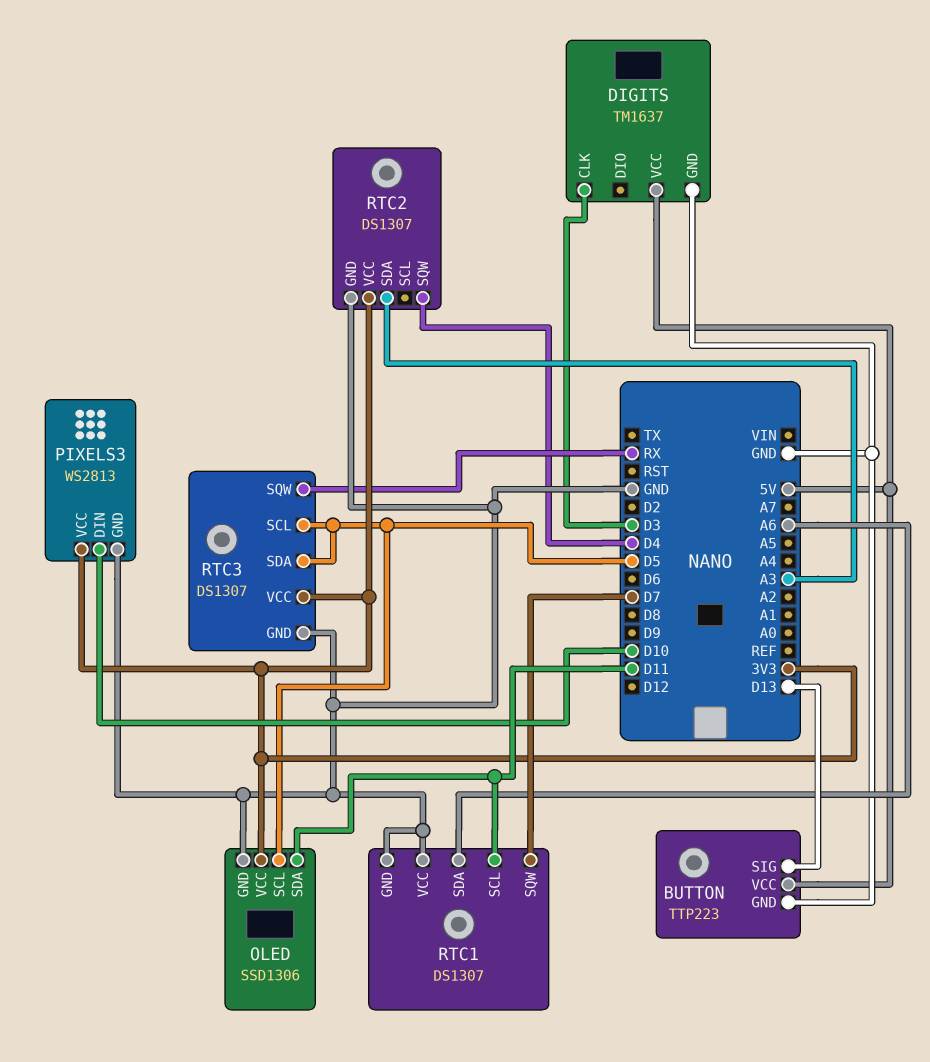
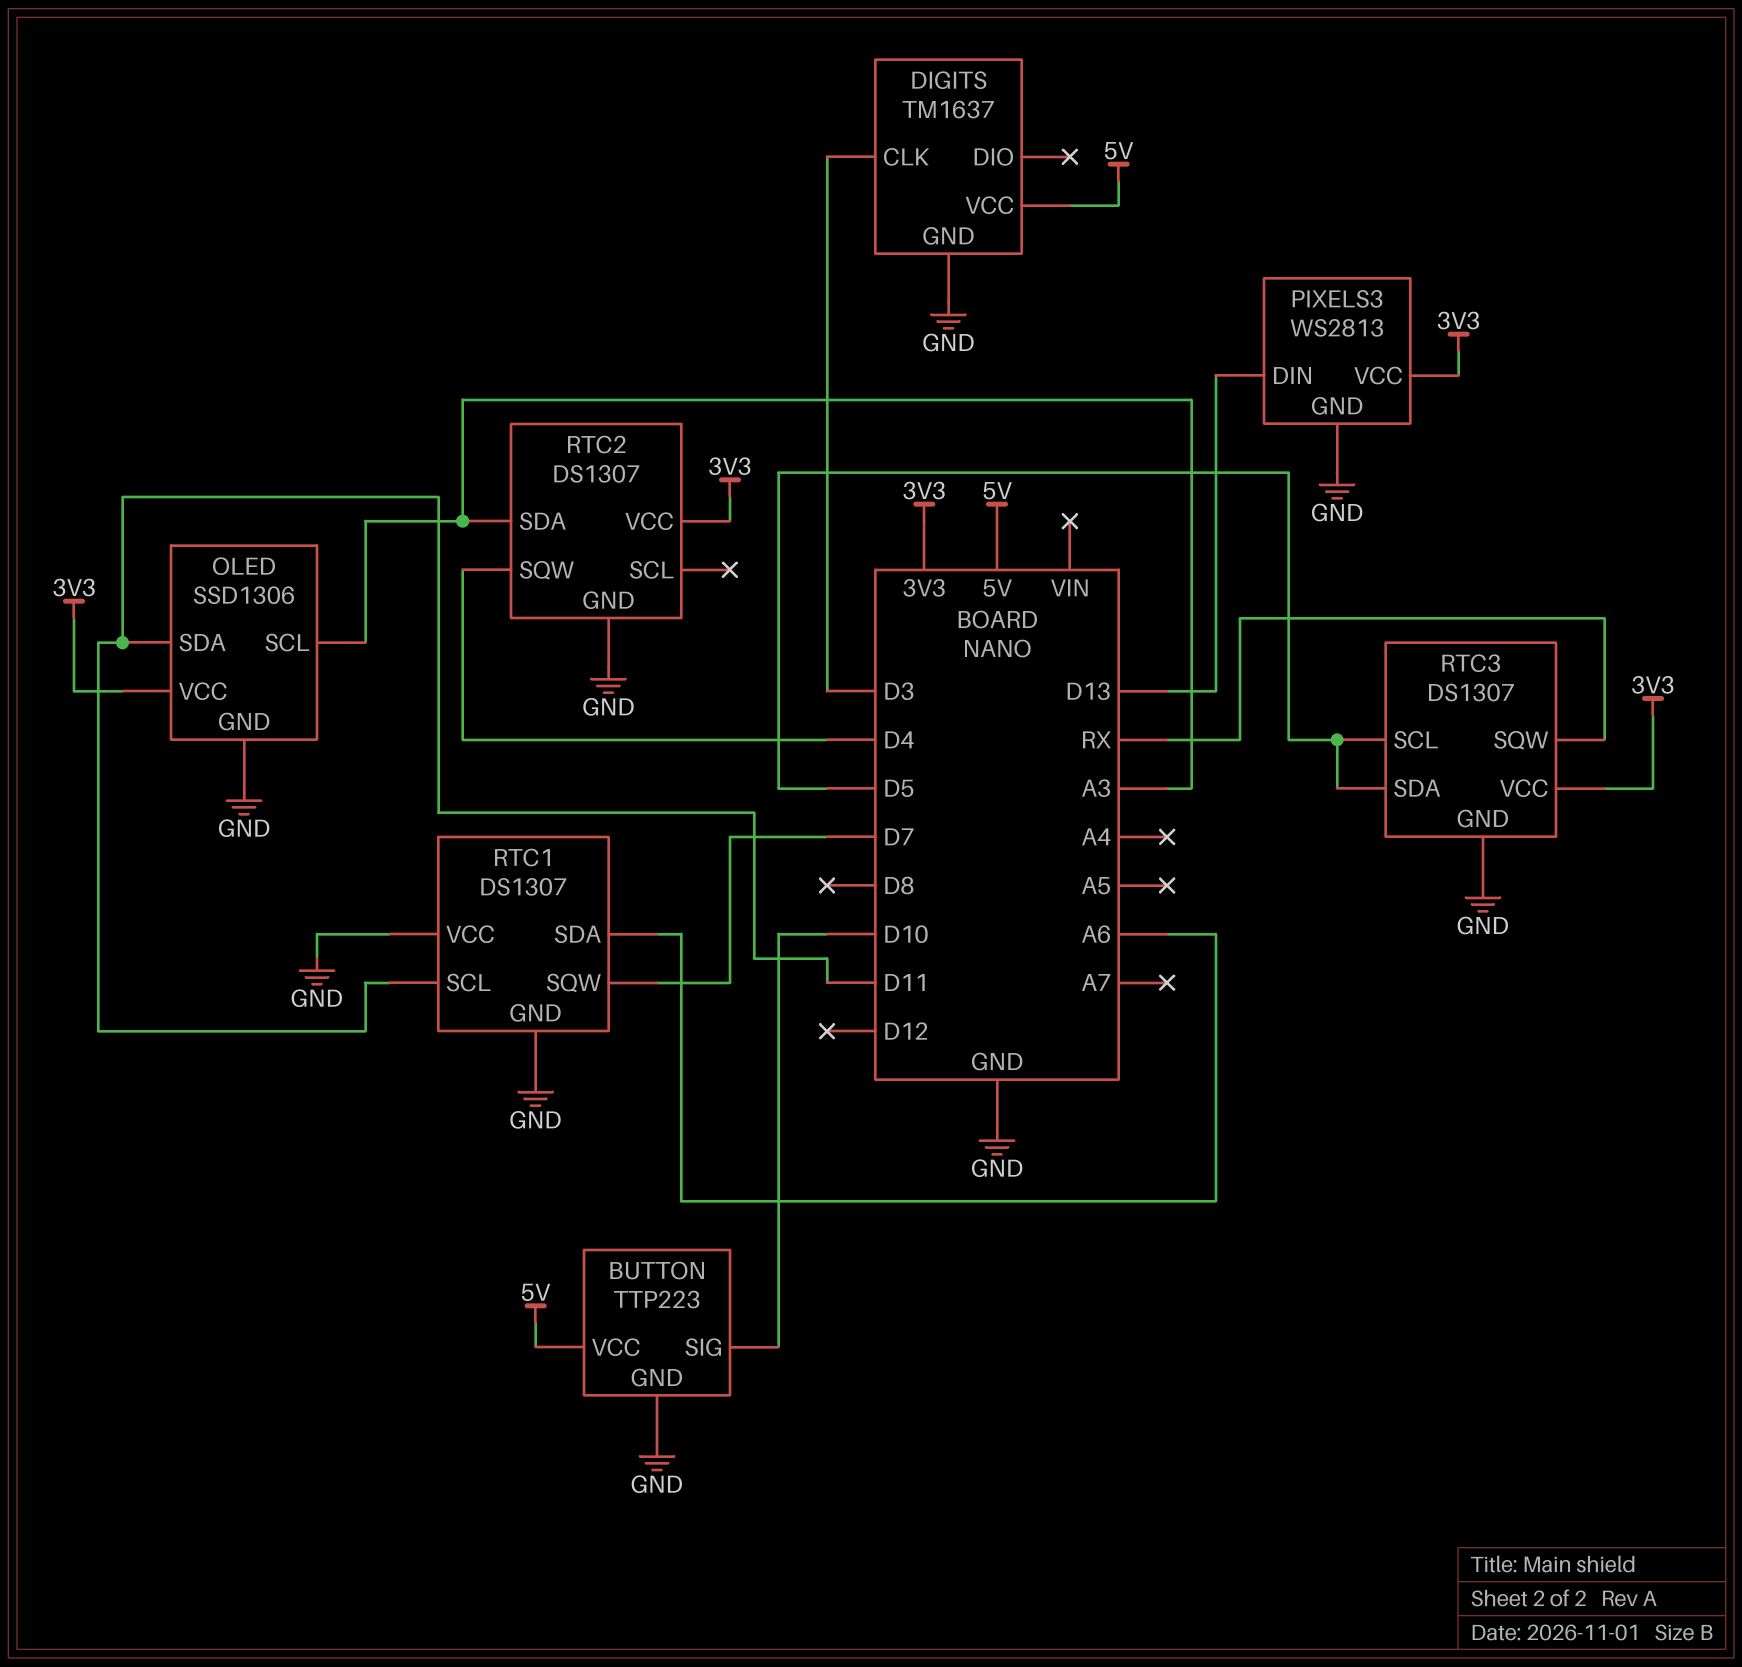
BUTTON pin SIG: D13 -> D10
OLED pin SCL: D5 -> A3
PIXELS3 pin DIN: D10 -> D13

